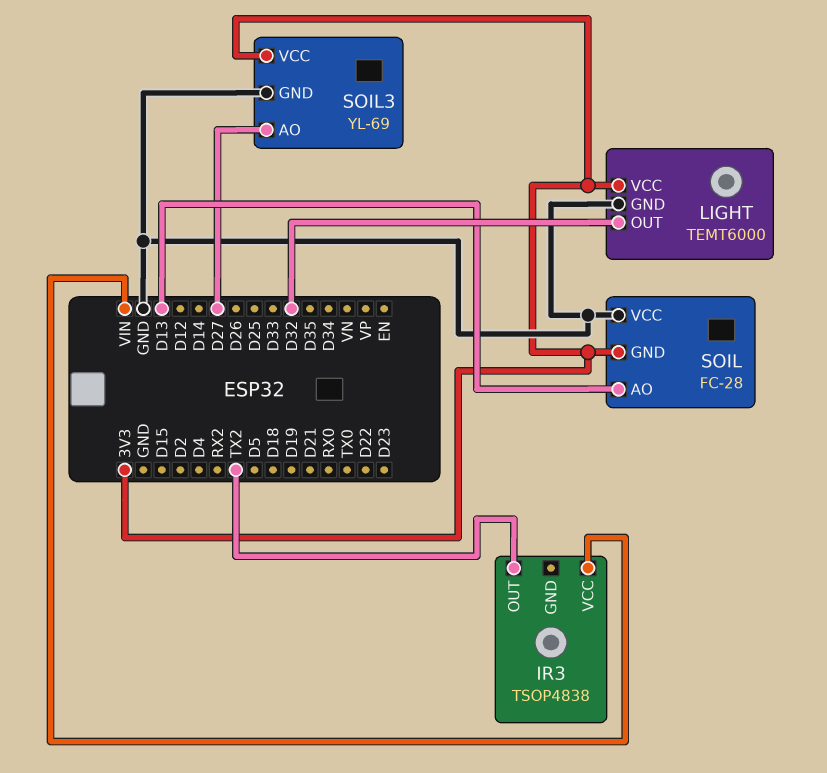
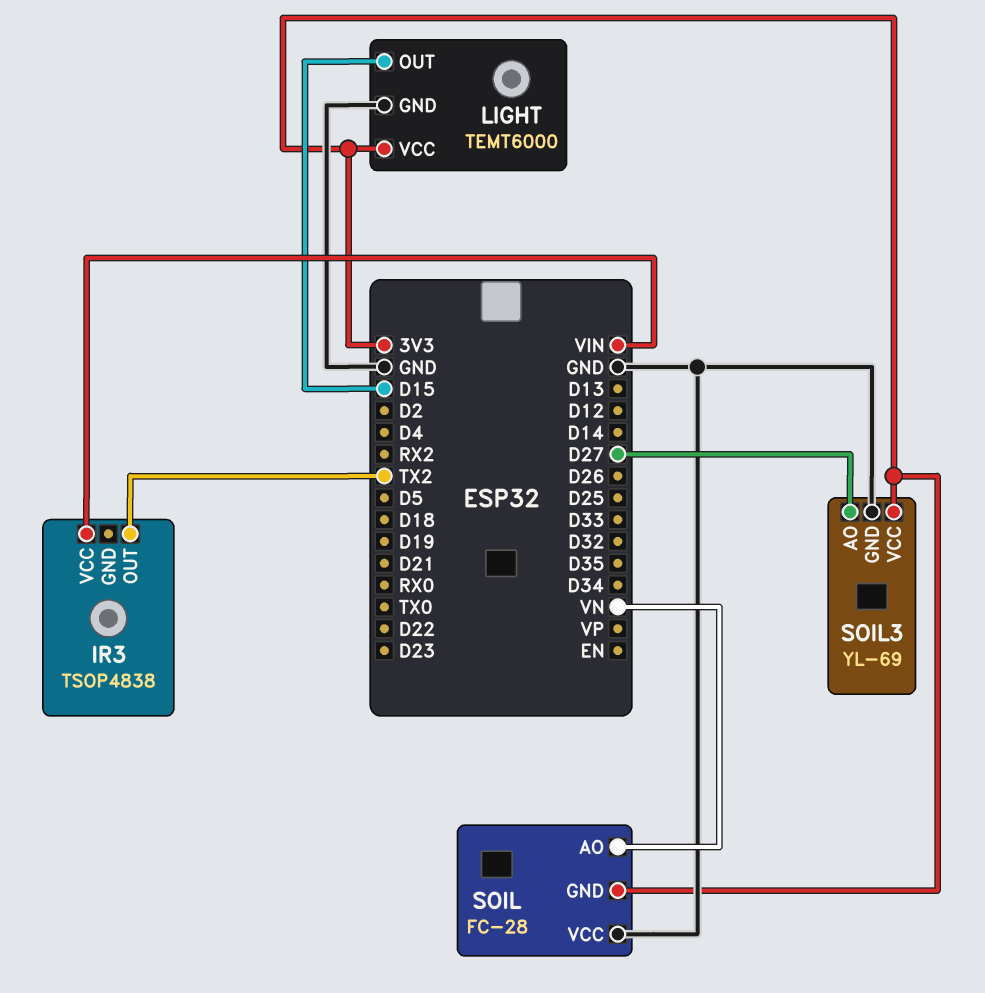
LIGHT pin OUT: D32 -> D15
SOIL pin AO: D13 -> VN

